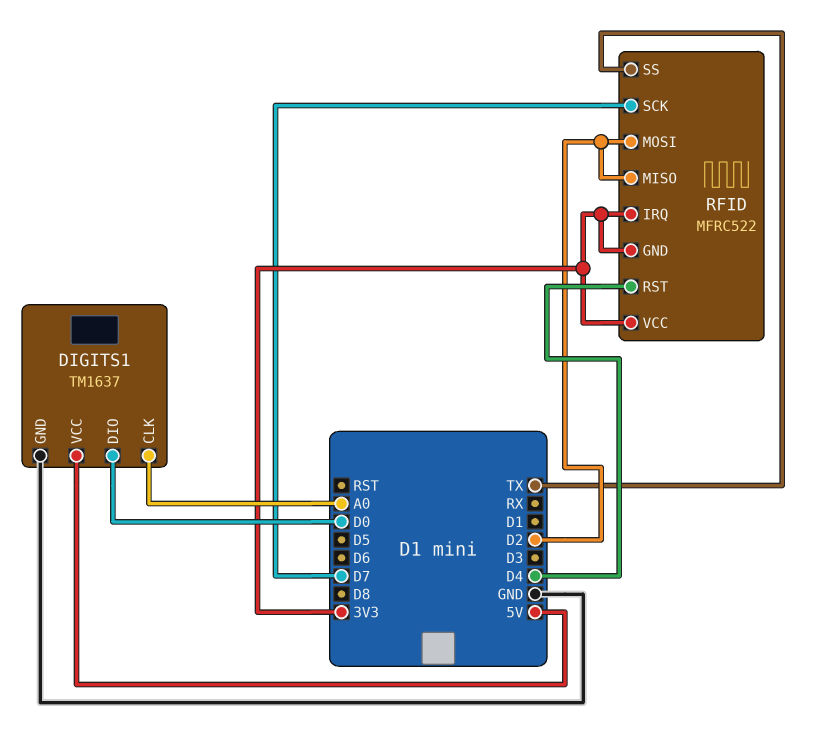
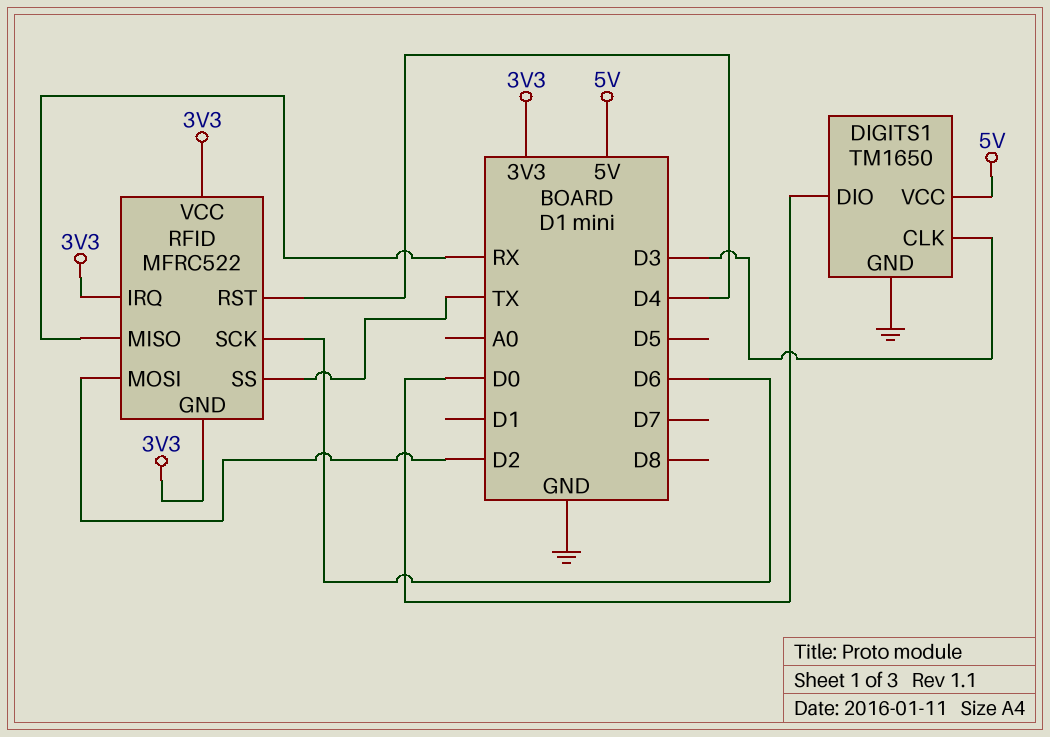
DIGITS1: TM1637 -> TM1650
DIGITS1 pin CLK: A0 -> D3
RFID pin MISO: D2 -> RX
RFID pin SCK: D7 -> D6

